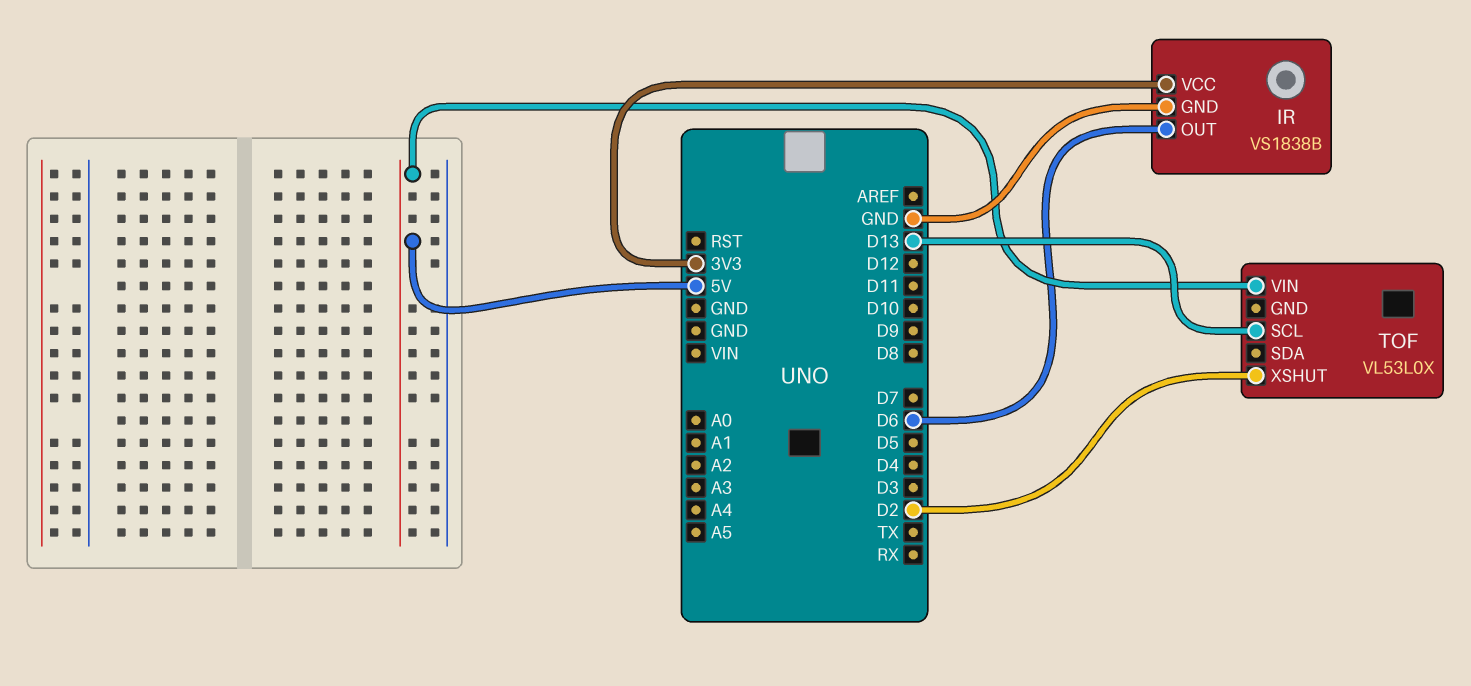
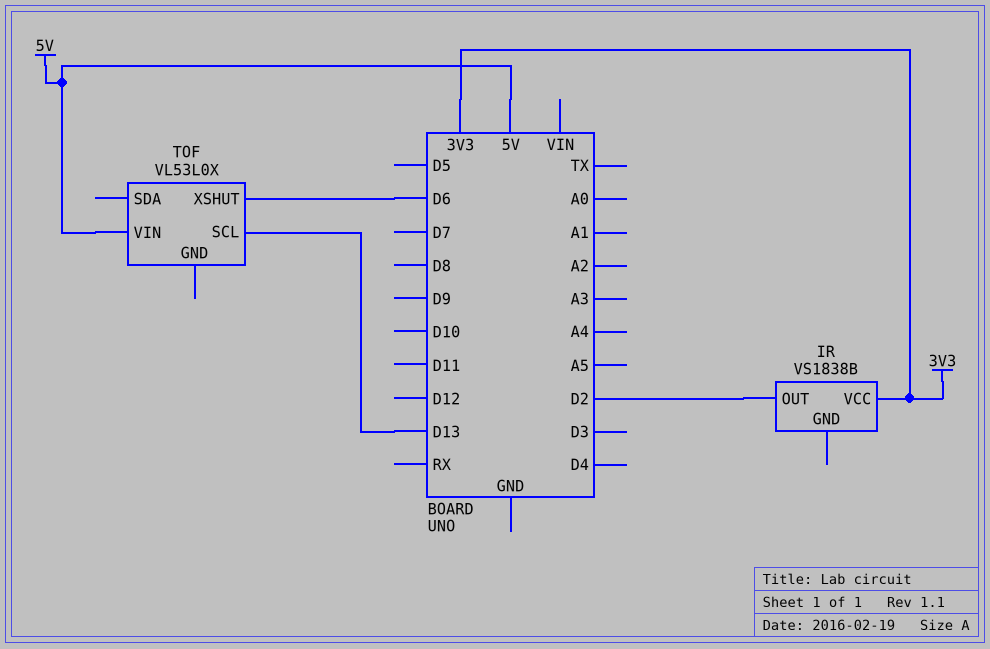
IR pin GND: GND -> none
IR pin OUT: D6 -> D2
TOF pin XSHUT: D2 -> D6

